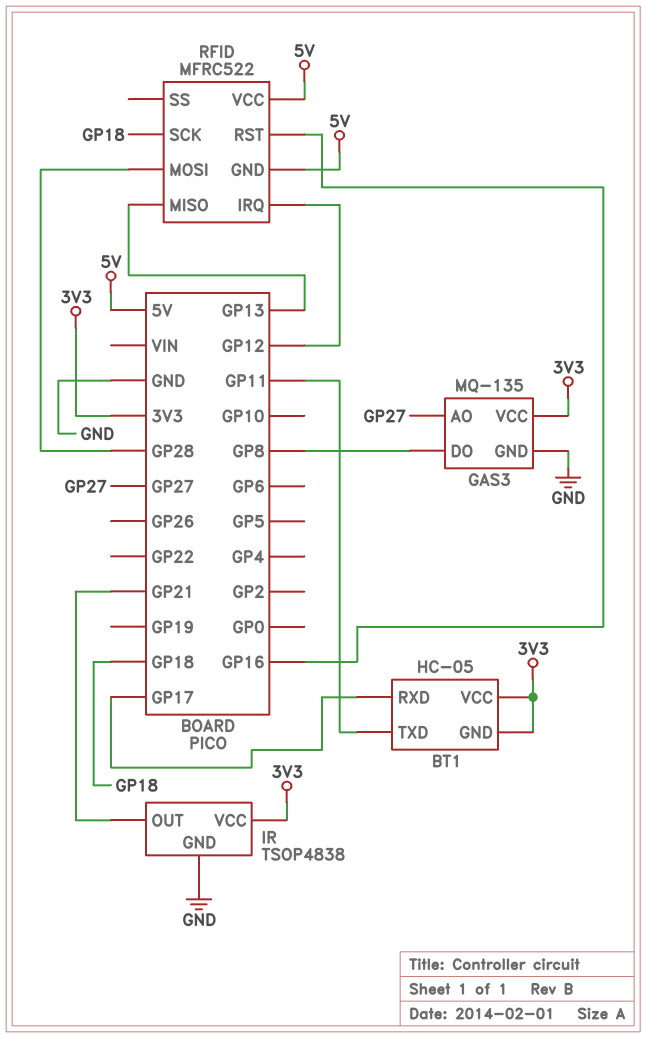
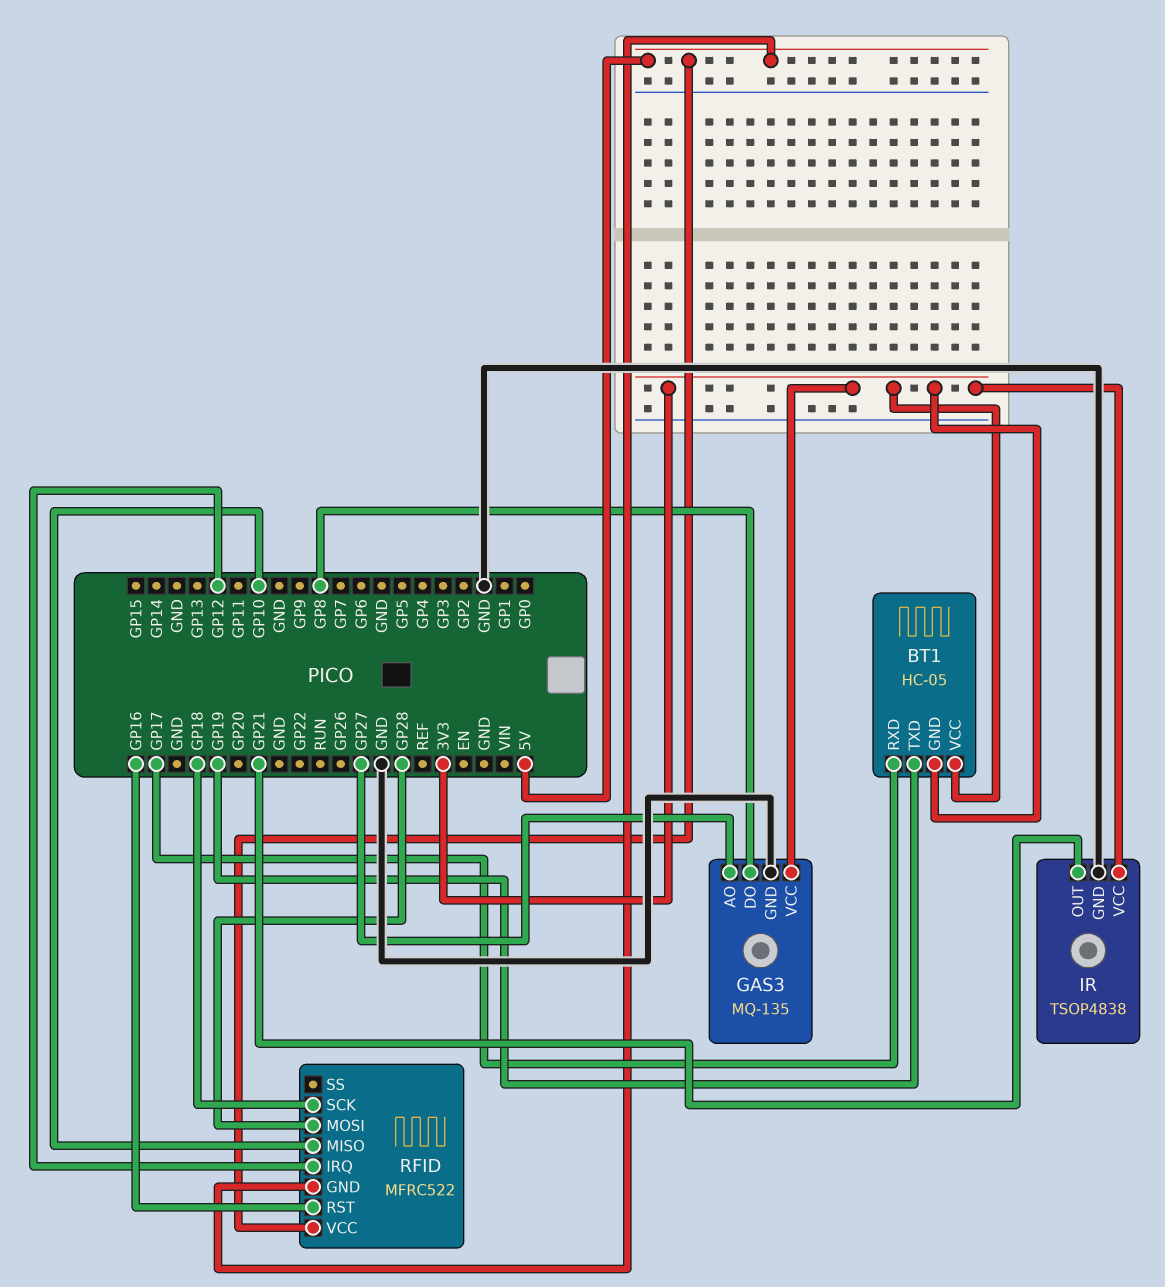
BT1 pin TXD: GP11 -> GP19
RFID pin MISO: GP13 -> GP10

